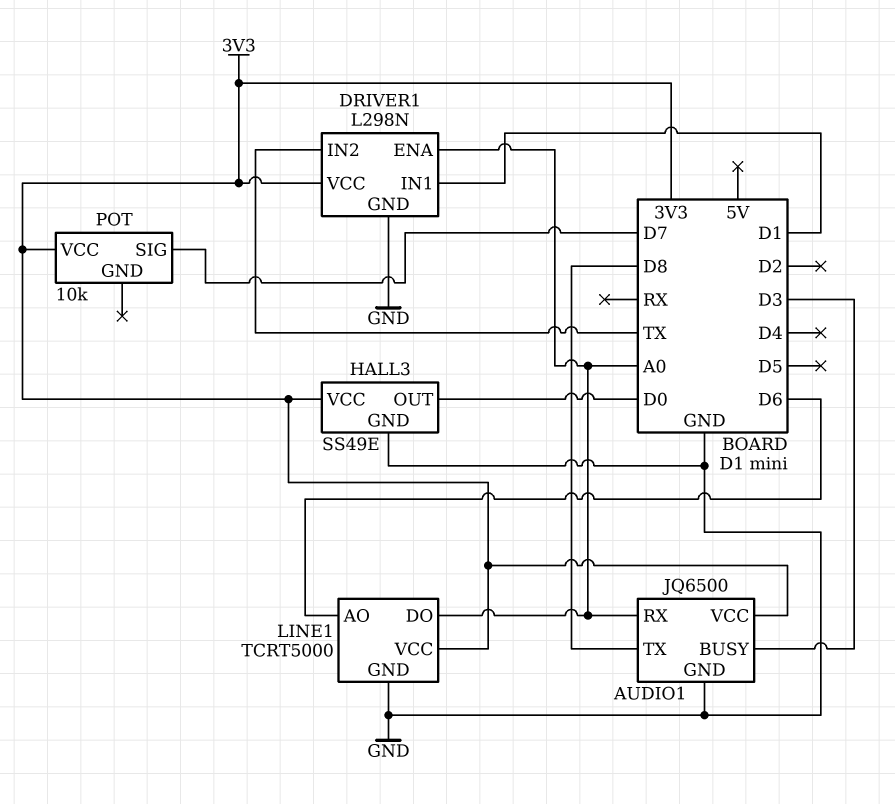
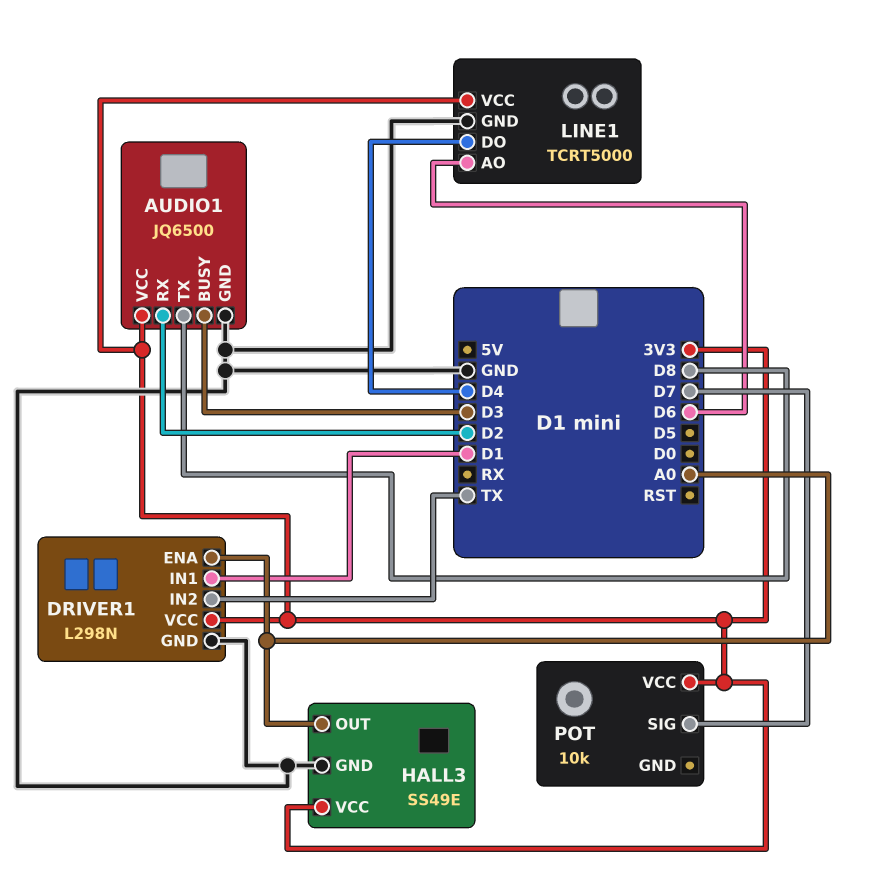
AUDIO1 pin RX: A0 -> D2
HALL3 pin OUT: D0 -> A0
LINE1 pin DO: A0 -> D4

